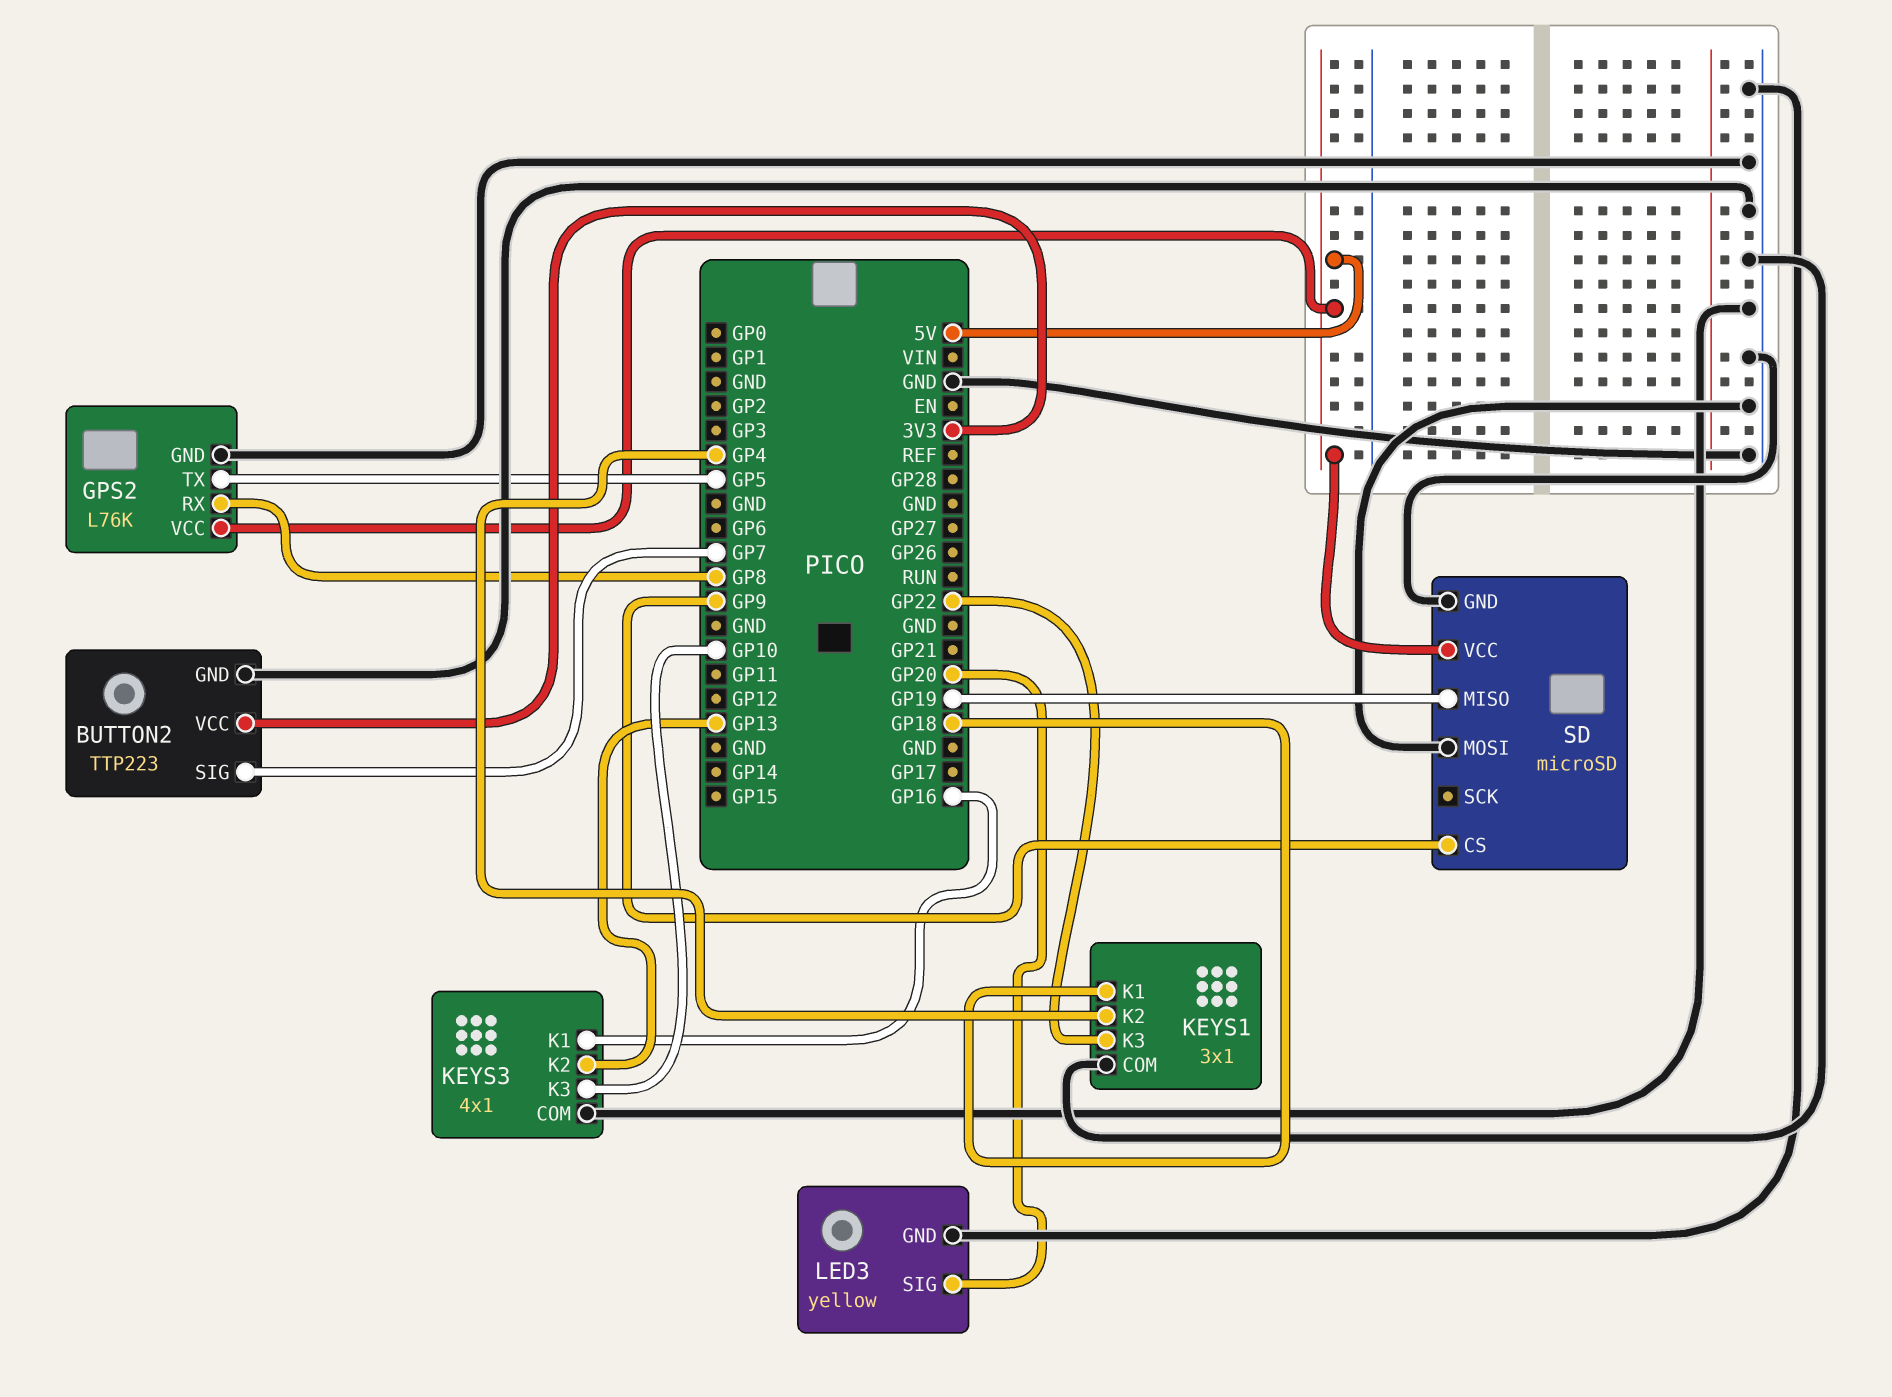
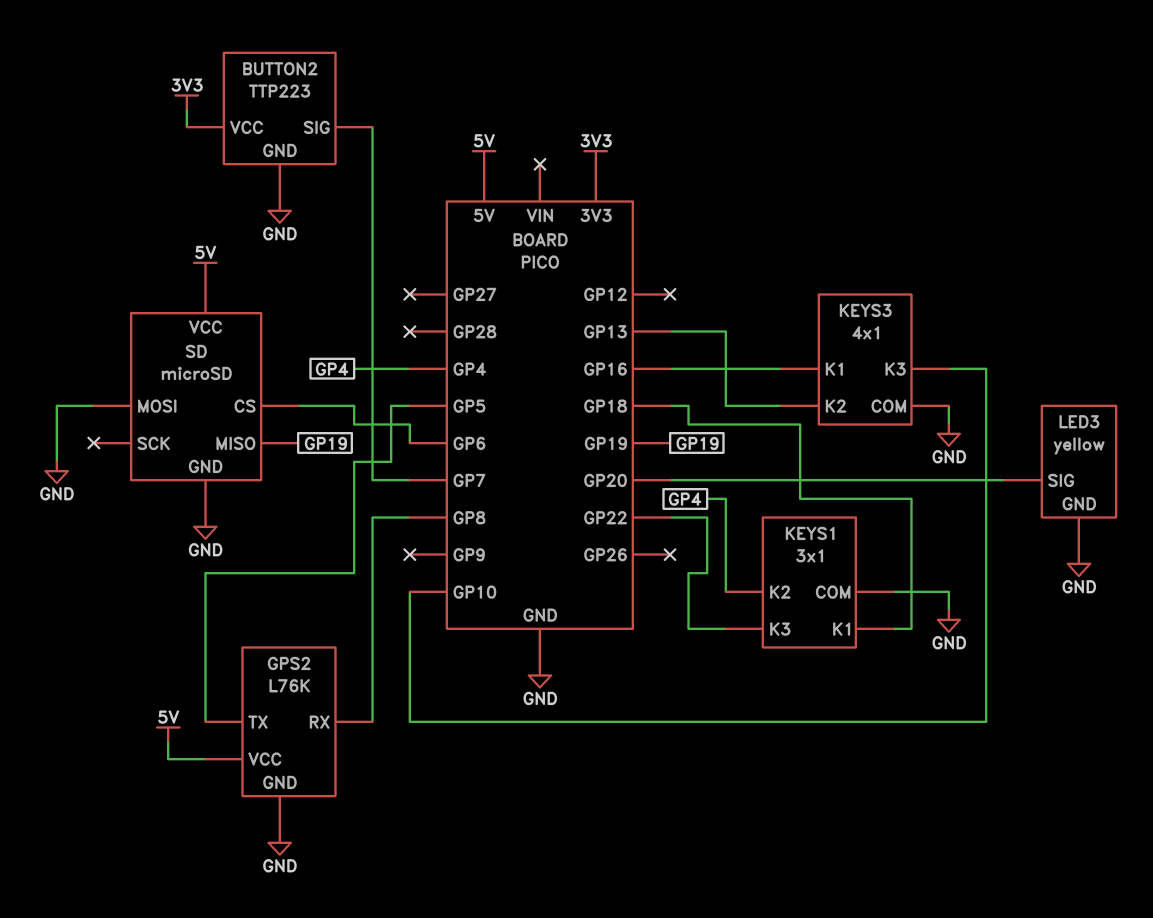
SD pin CS: GP9 -> GP6

